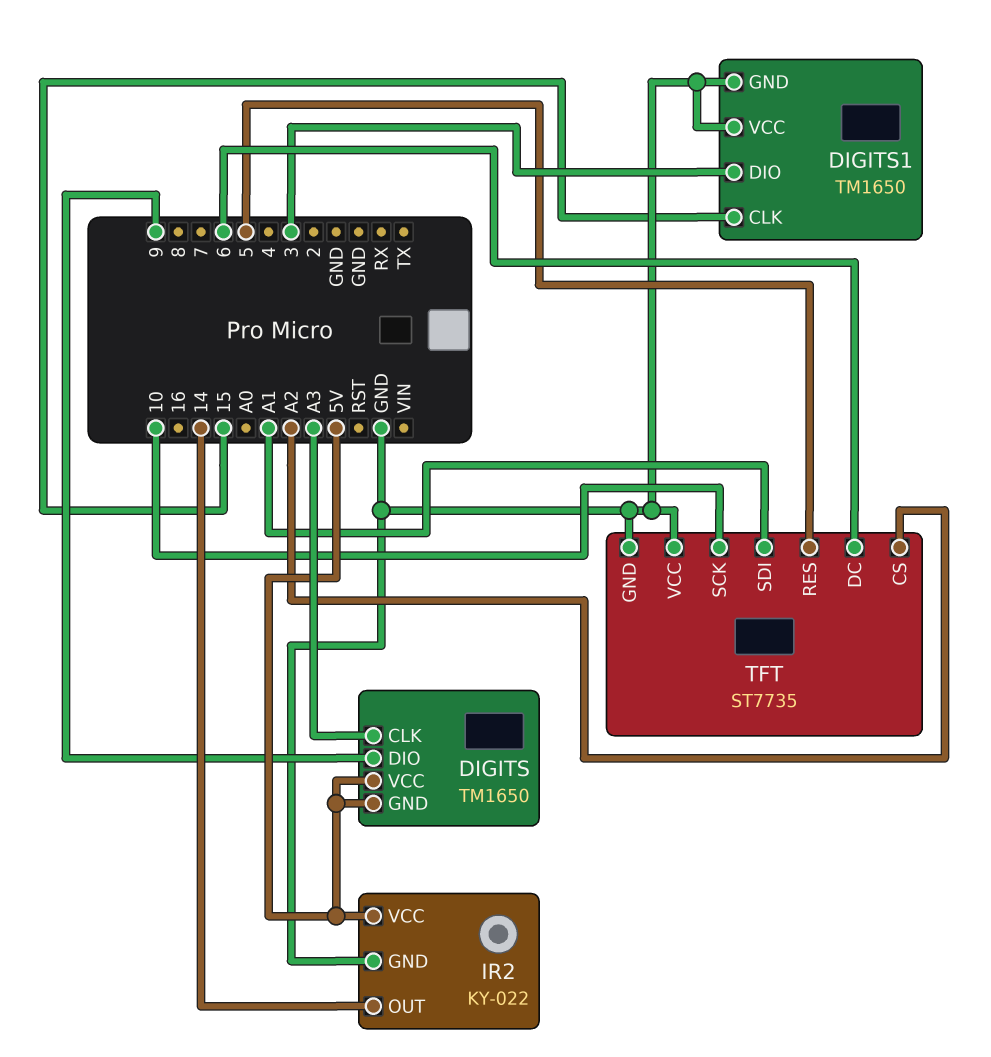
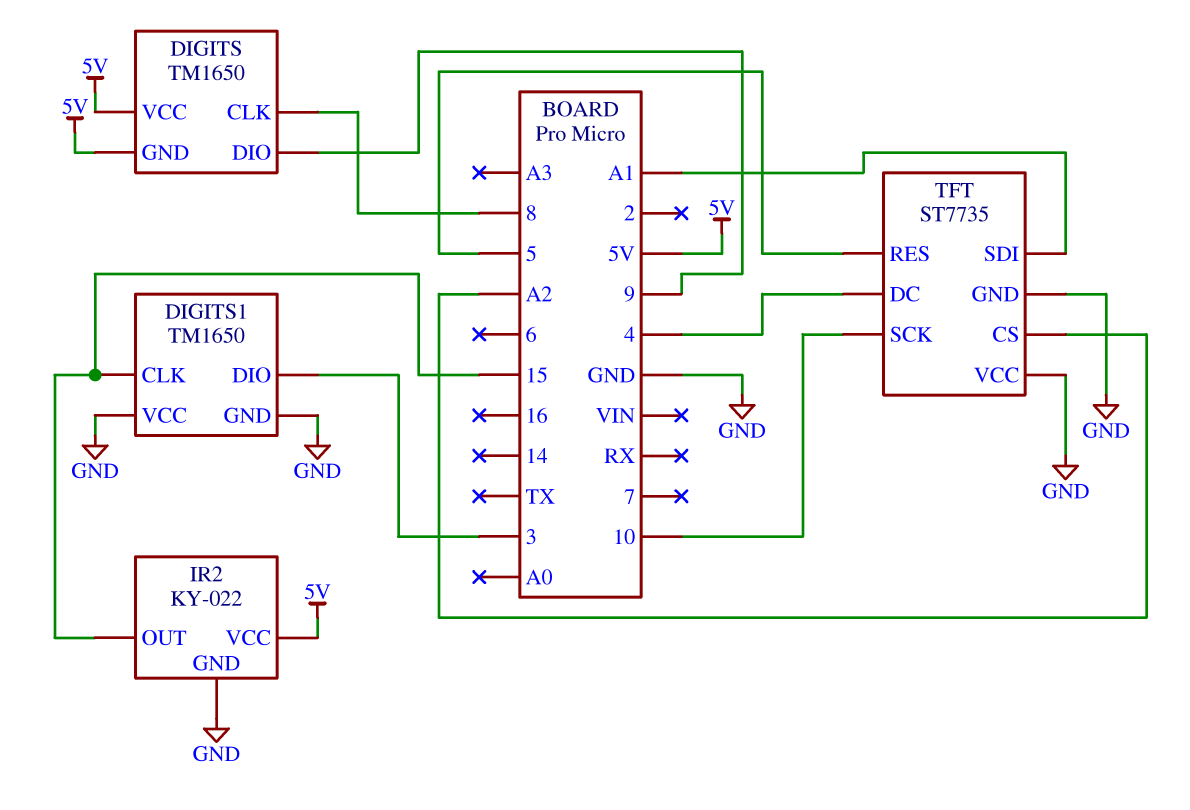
DIGITS pin CLK: A3 -> 8
IR2 pin OUT: 14 -> 15
TFT pin DC: 6 -> 4

